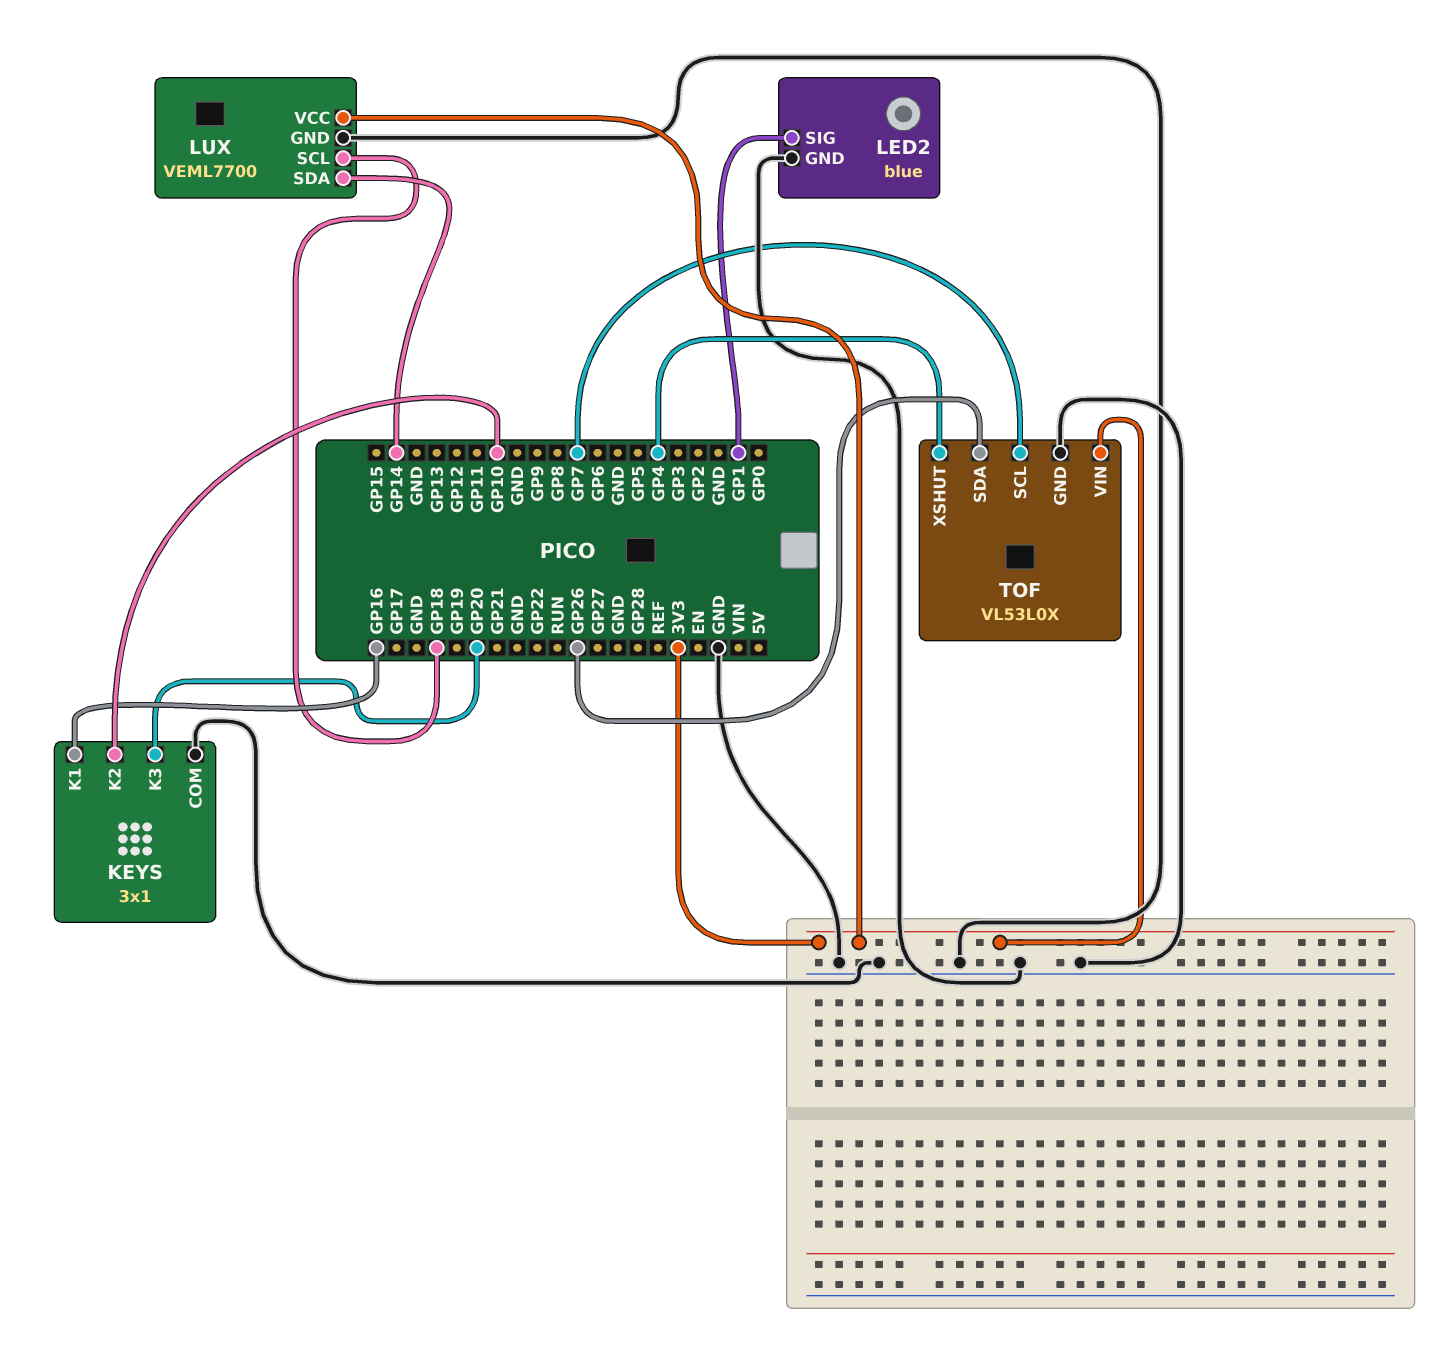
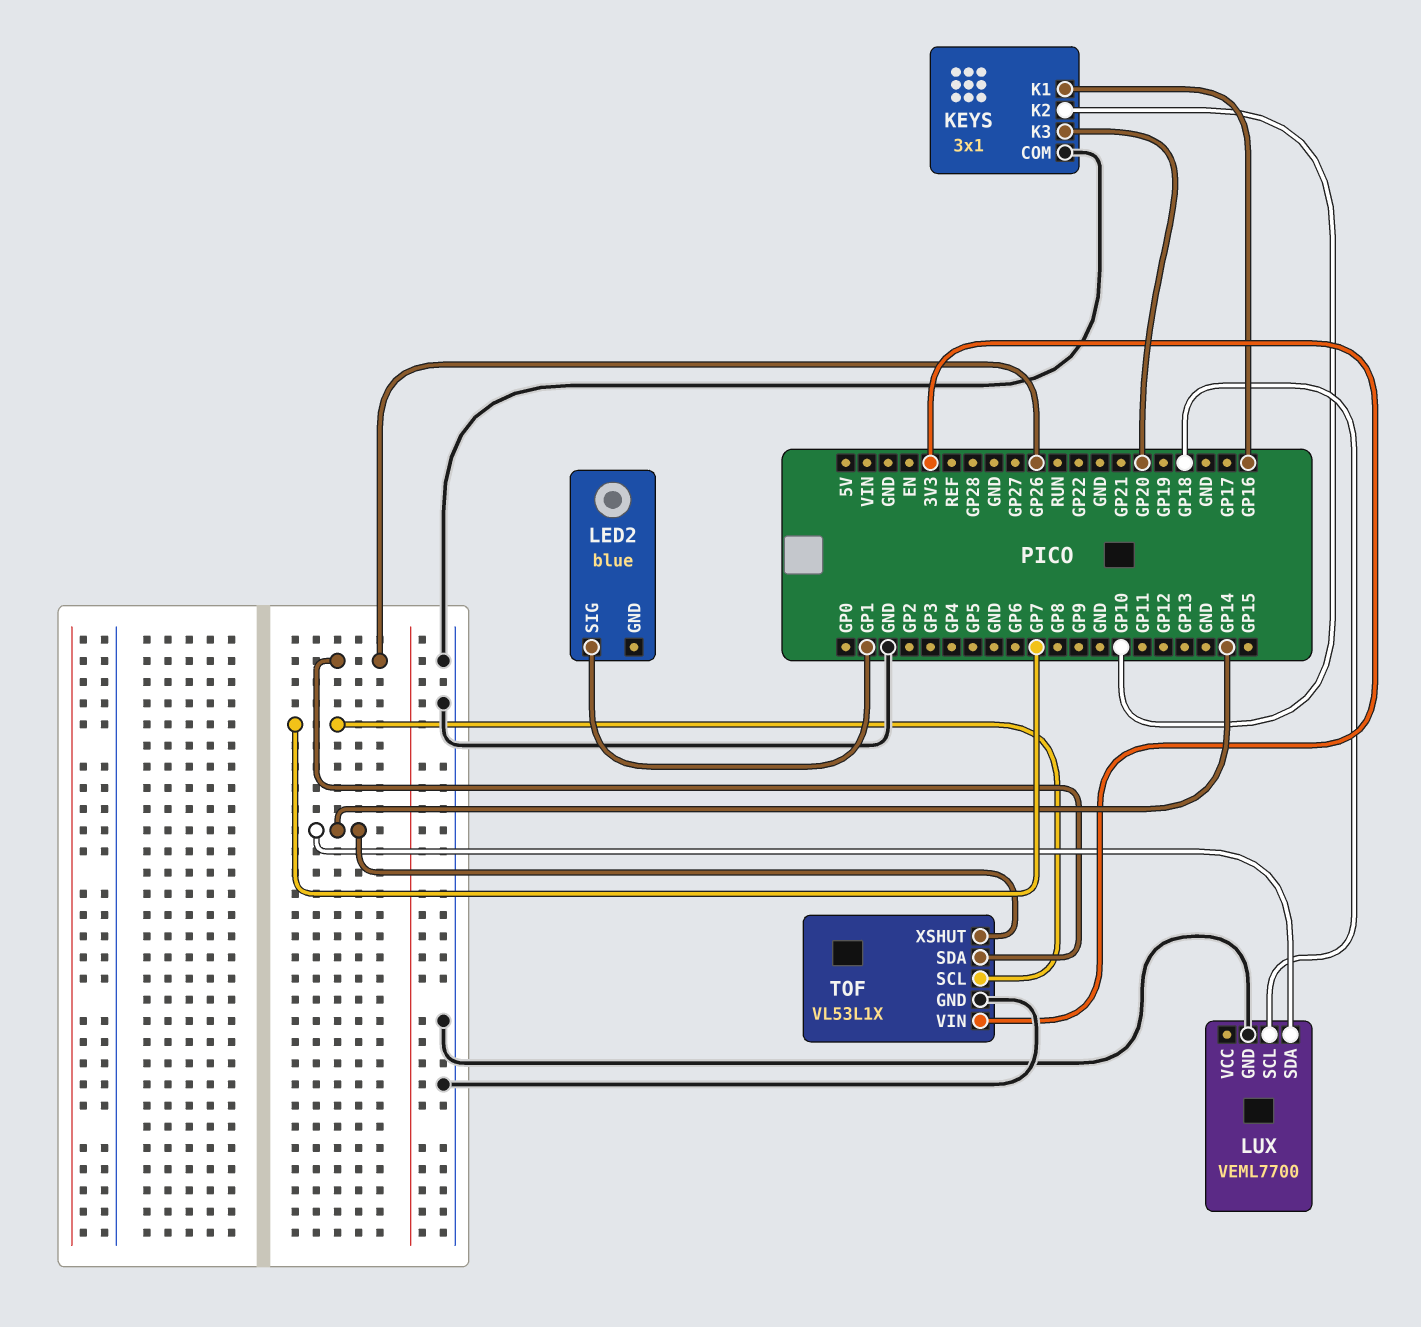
LED2 pin GND: GND -> none
LUX pin VCC: 3V3 -> none
TOF: VL53L0X -> VL53L1X
TOF pin XSHUT: GP4 -> GP14

